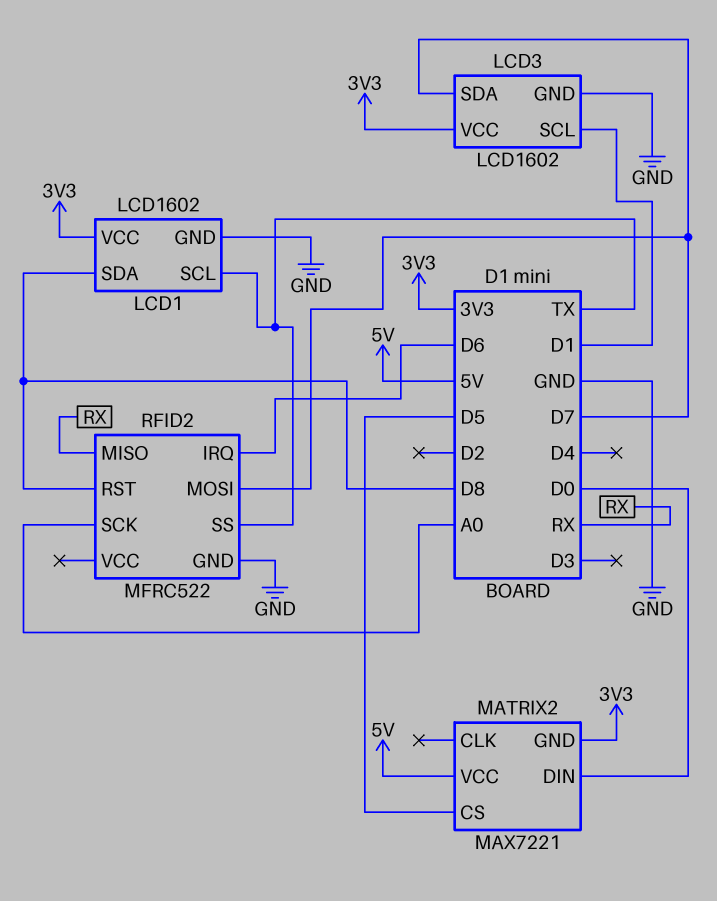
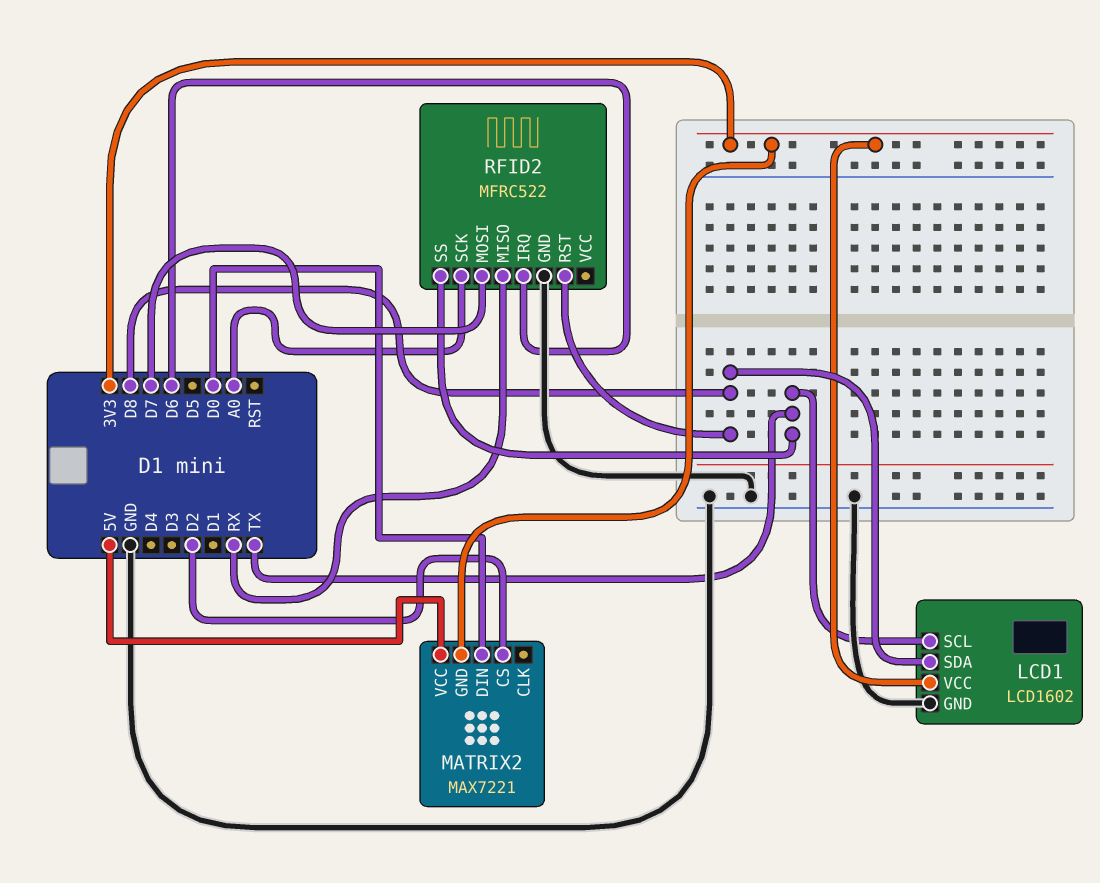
LCD3: LCD1602 -> none
LCD3 pin GND: GND -> none
LCD3 pin SCL: D1 -> none
LCD3 pin SDA: D7 -> none
LCD3 pin VCC: 3V3 -> none
MATRIX2 pin CS: D5 -> D2

